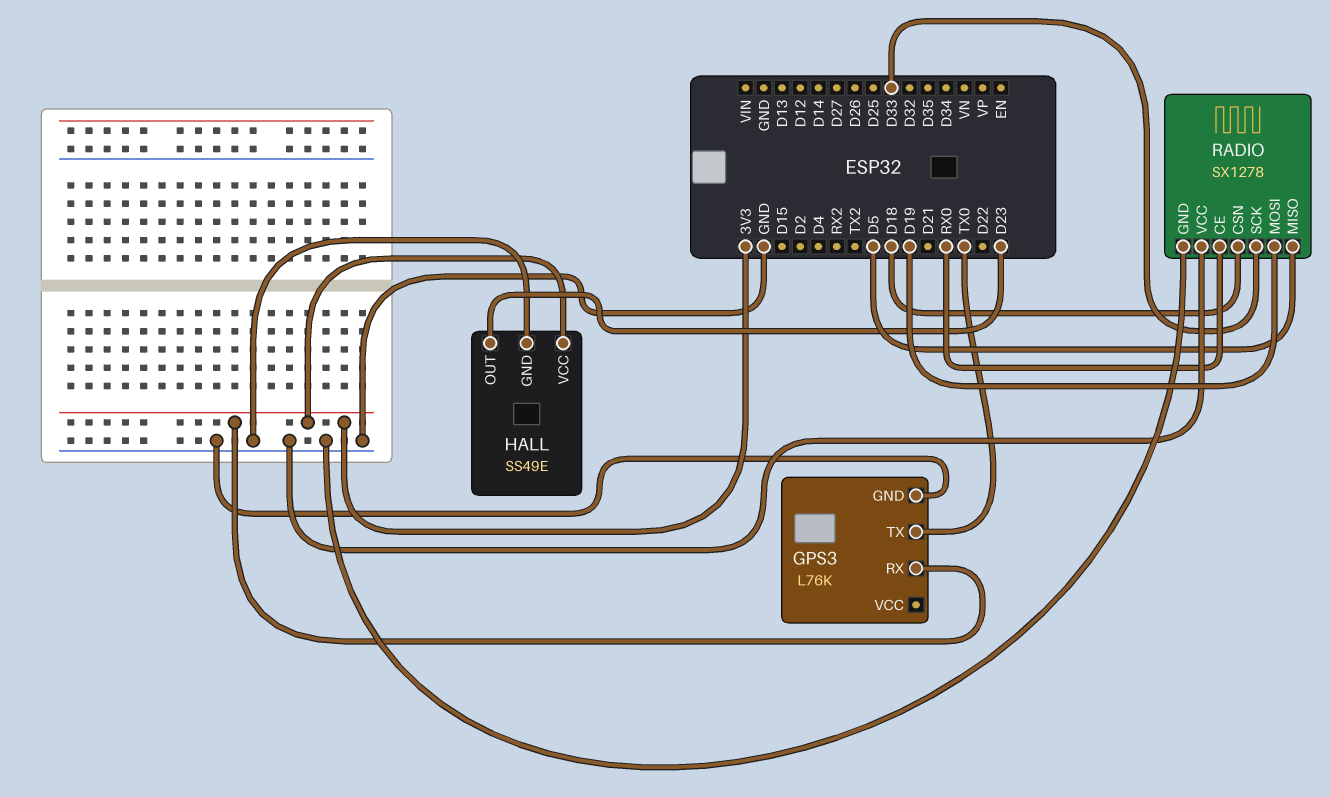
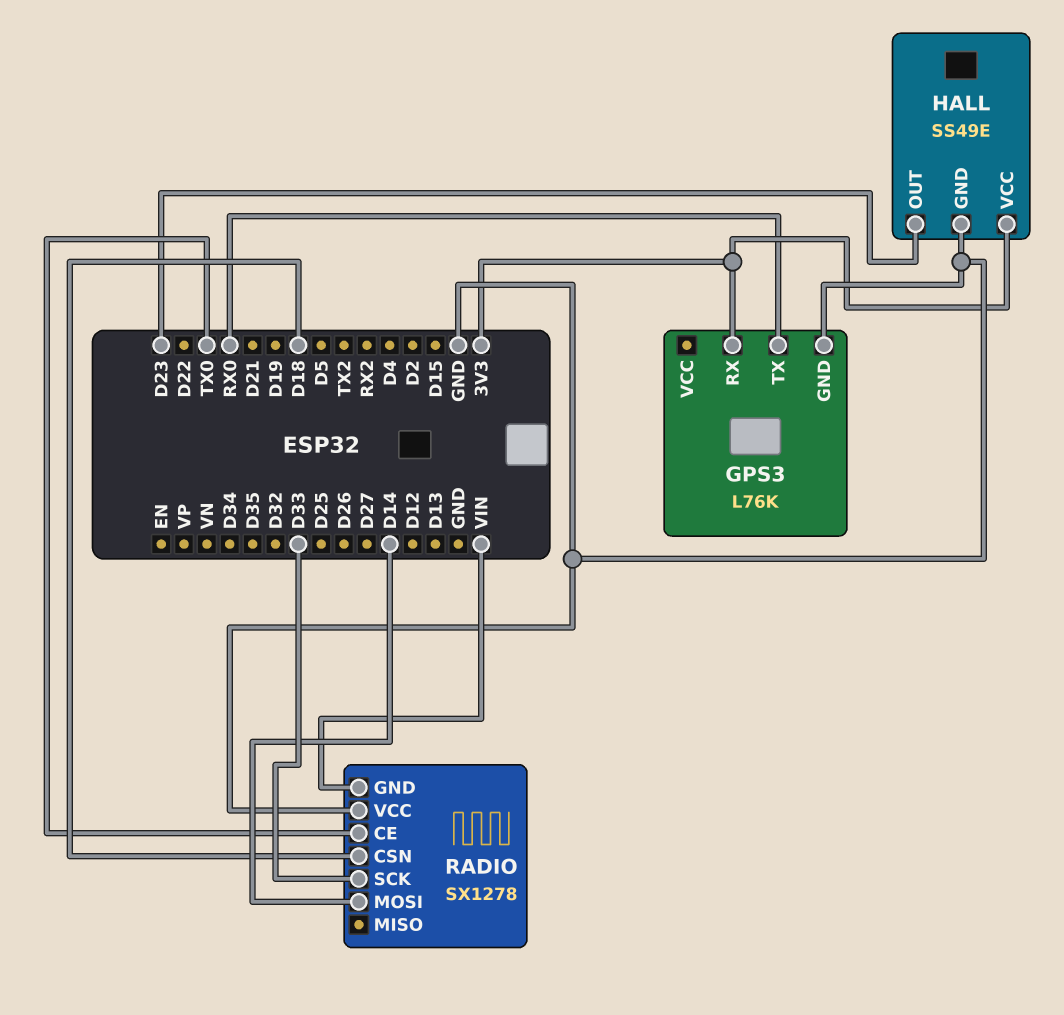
GPS3 pin TX: TX0 -> RX0
RADIO pin CE: RX0 -> TX0
RADIO pin GND: GND -> VIN
RADIO pin MISO: D5 -> none
RADIO pin MOSI: D19 -> D14

